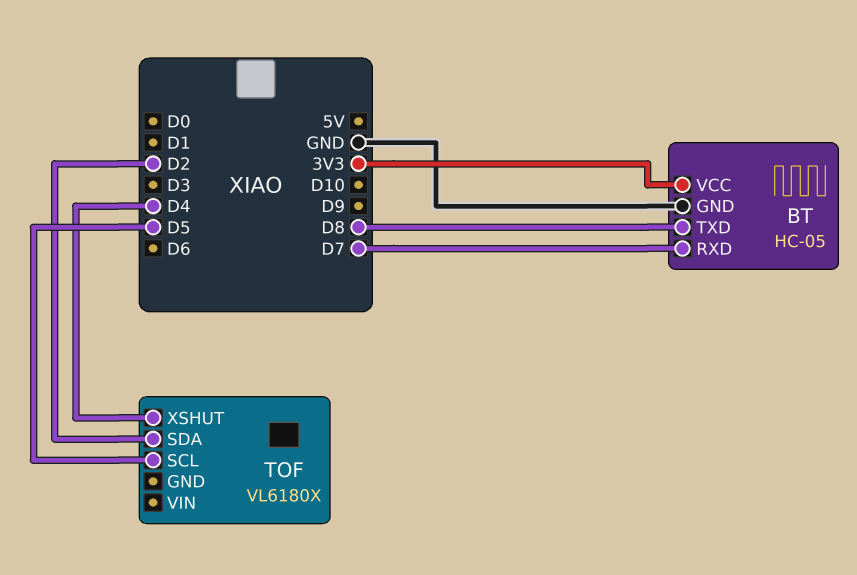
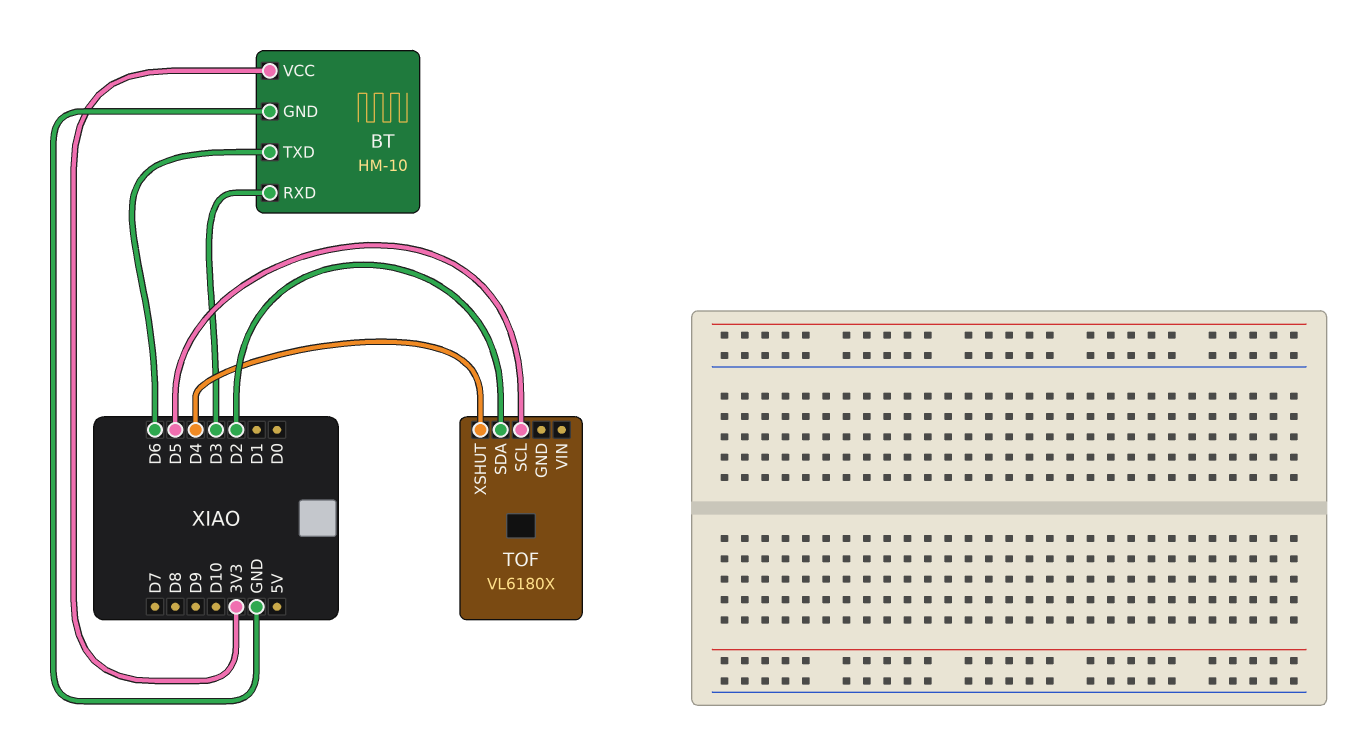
BT: HC-05 -> HM-10
BT pin RXD: D7 -> D3
BT pin TXD: D8 -> D6

